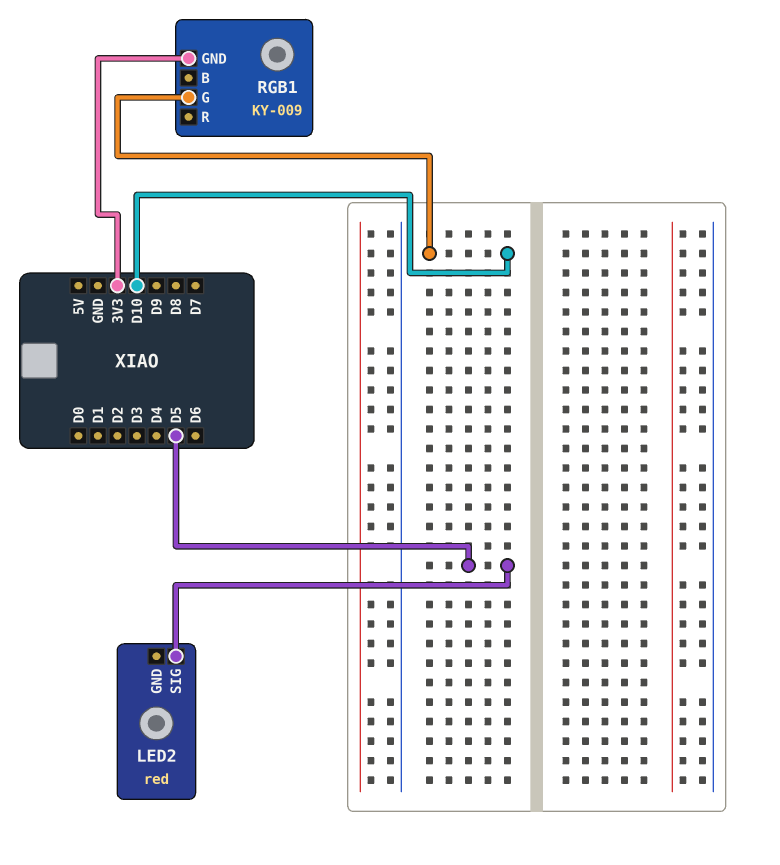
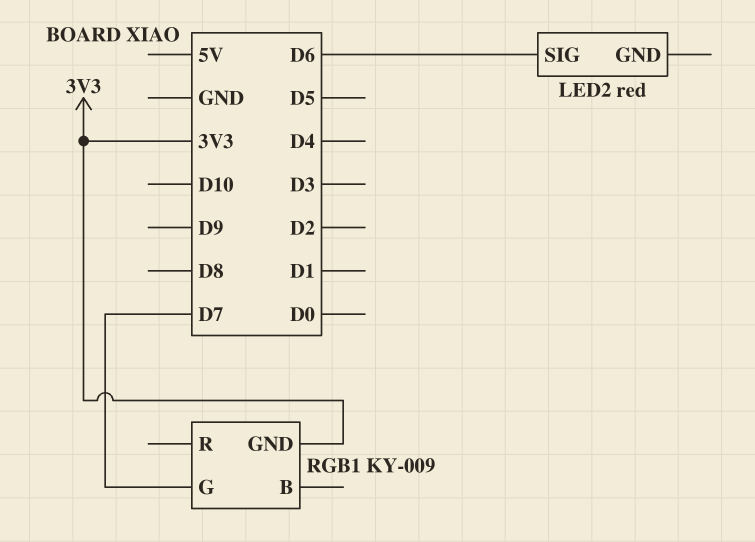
LED2 pin SIG: D5 -> D6
RGB1 pin G: D10 -> D7

